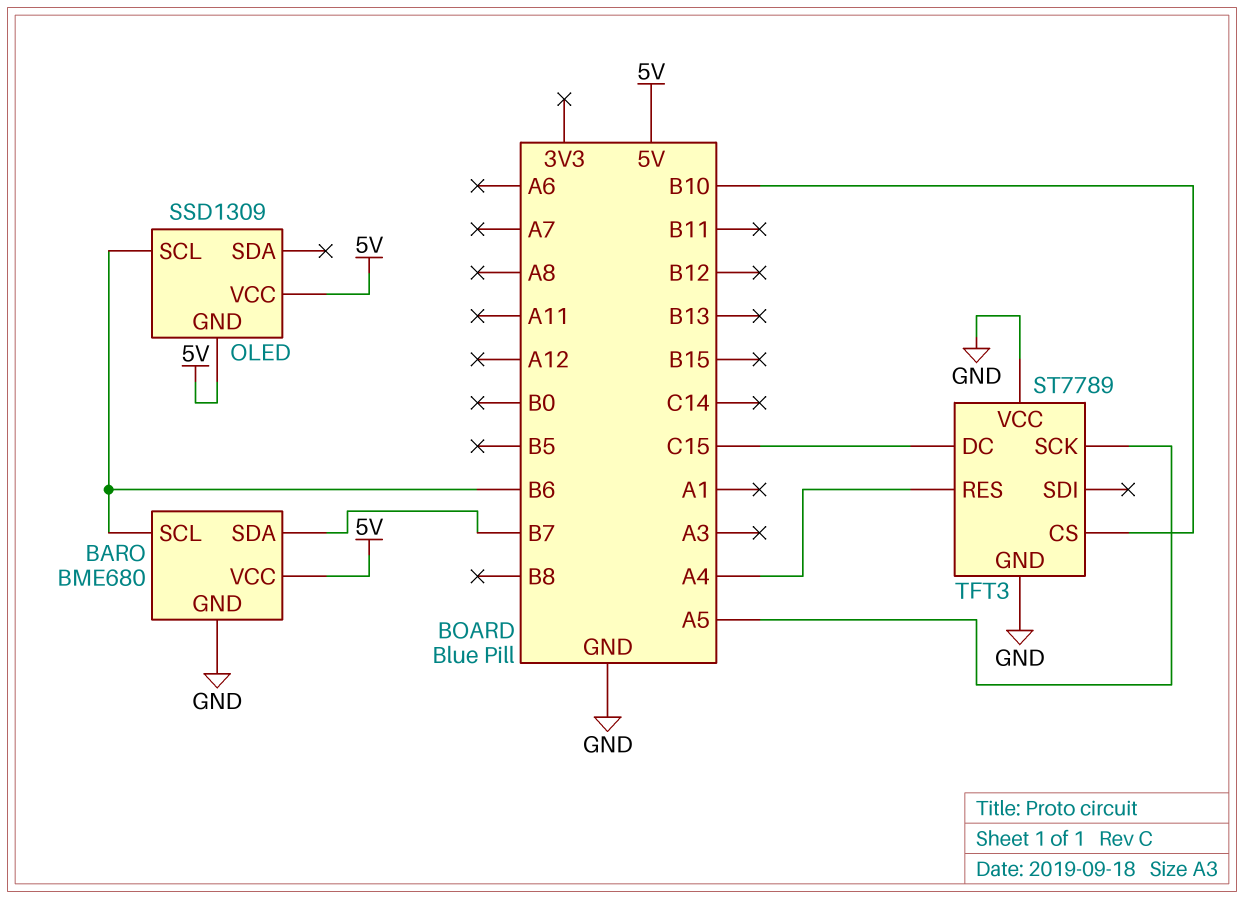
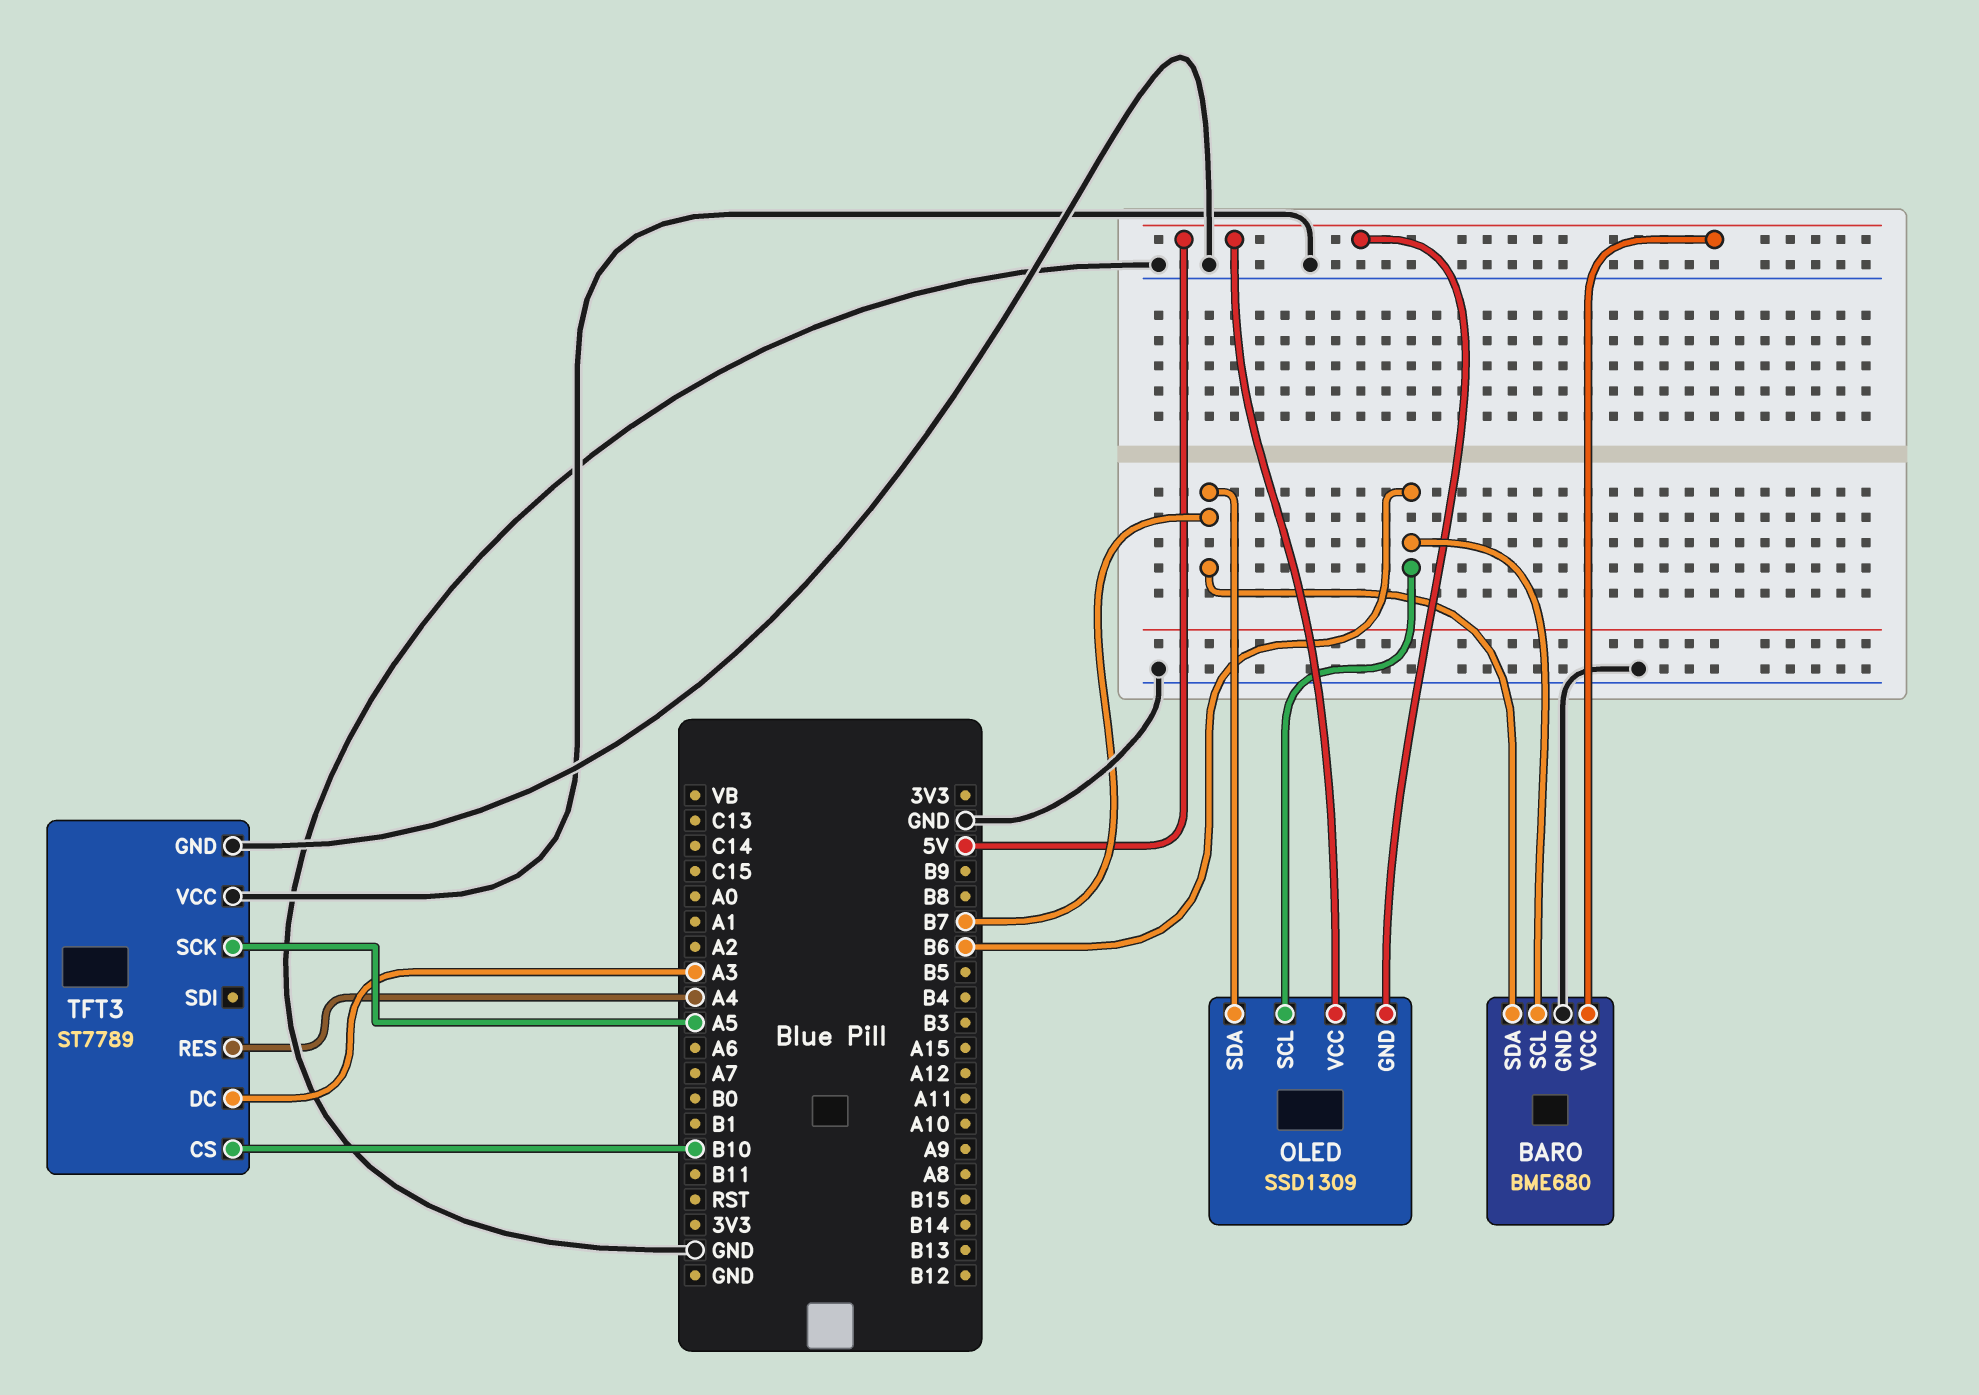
OLED pin SDA: none -> B7
TFT3 pin DC: C15 -> A3

